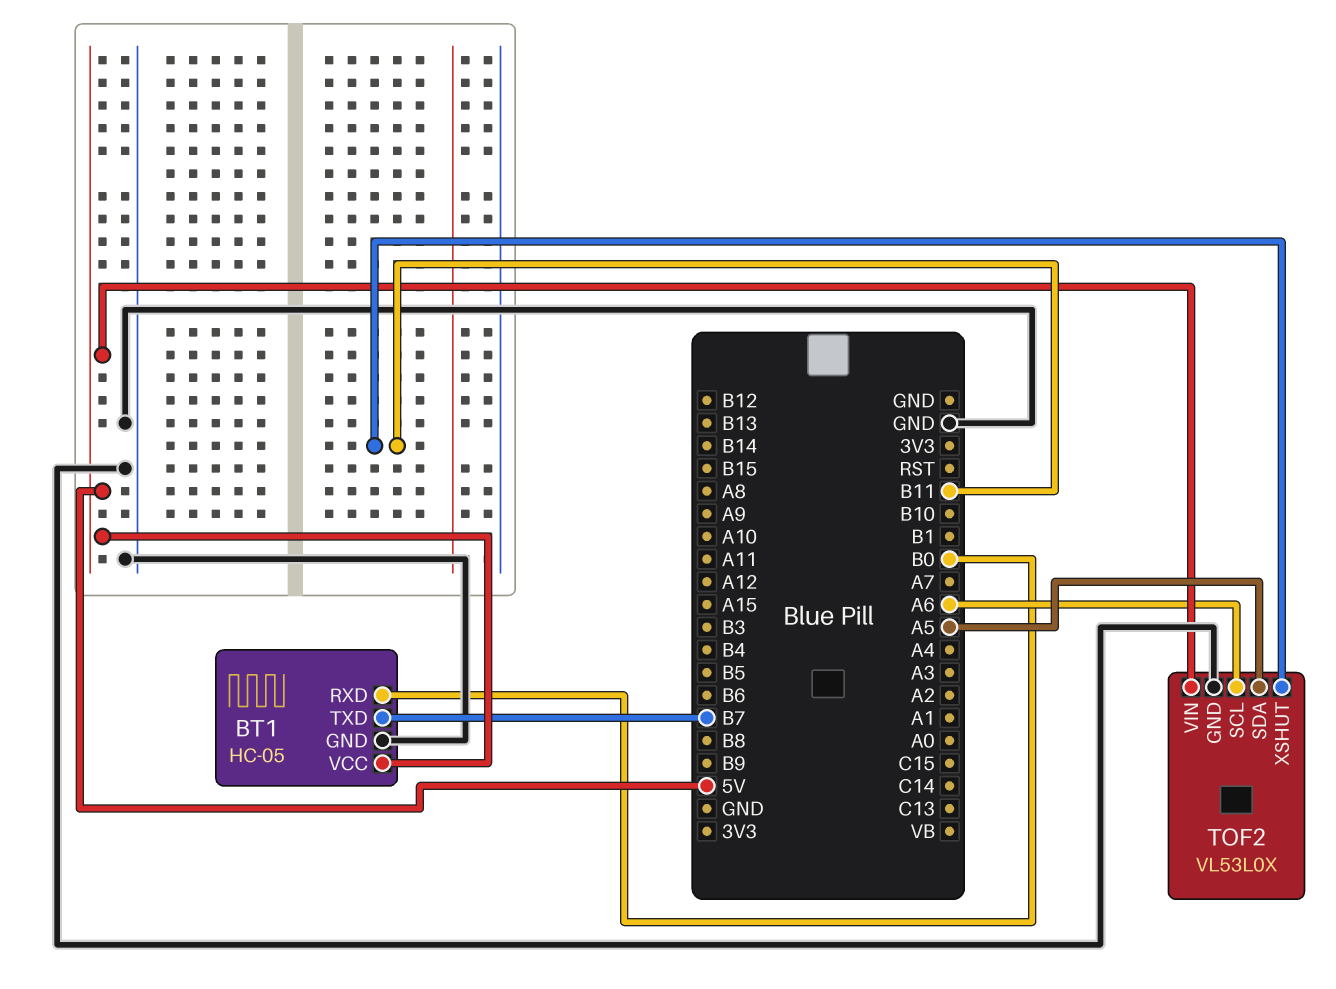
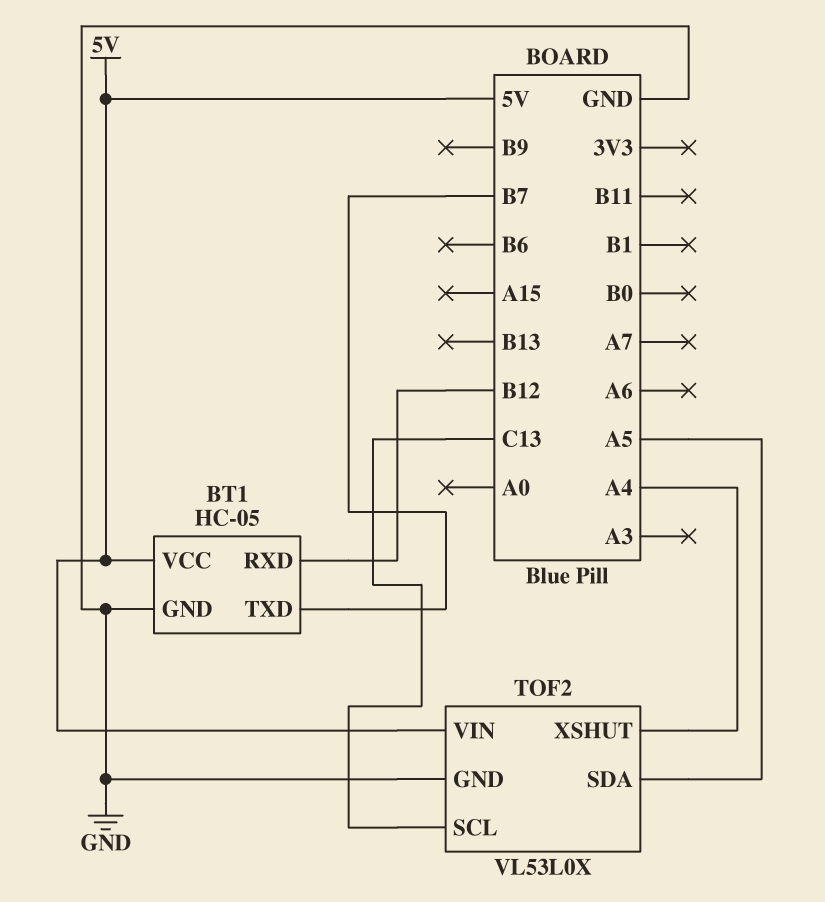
BT1 pin RXD: B0 -> B12
TOF2 pin SCL: A6 -> C13
TOF2 pin XSHUT: B11 -> A4

